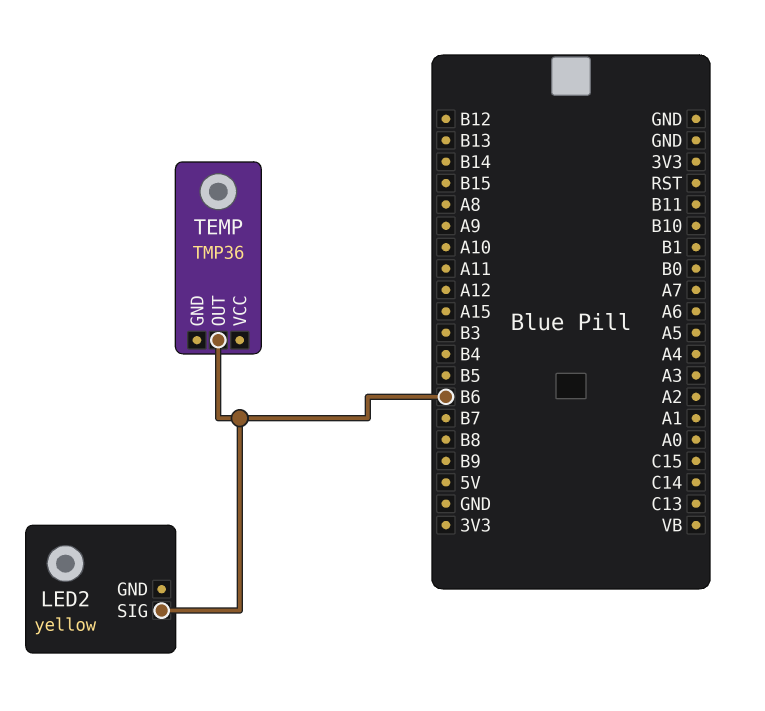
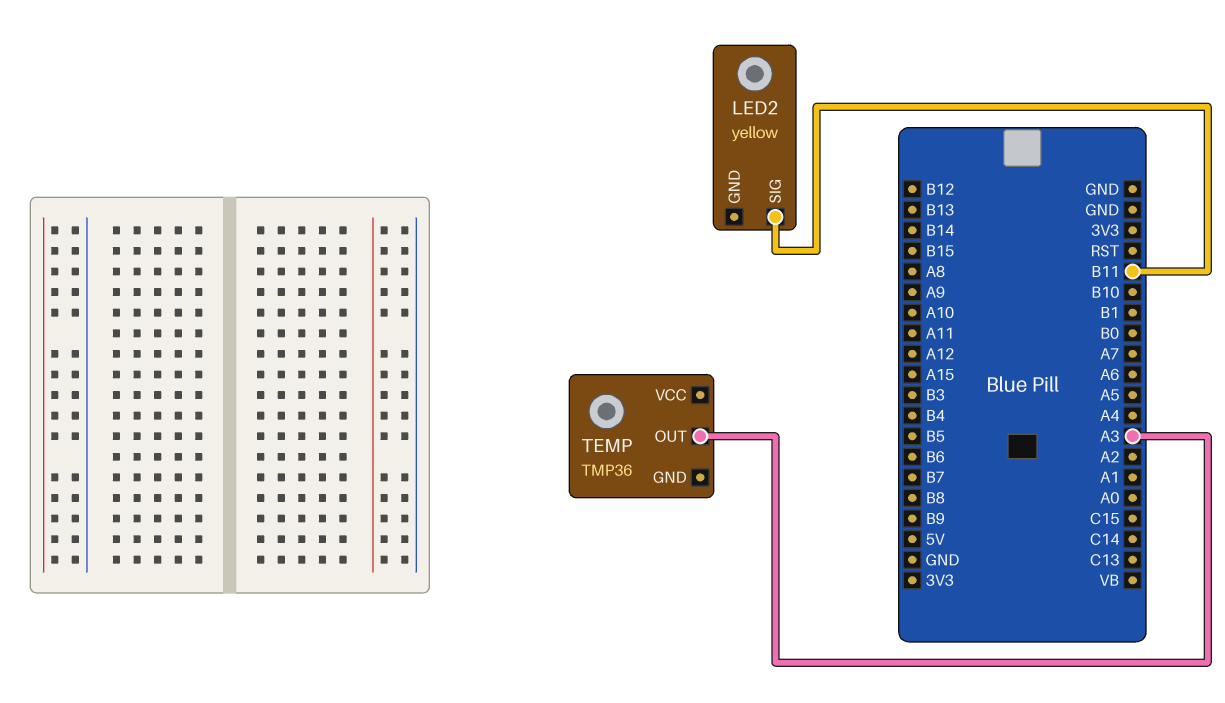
LED2 pin SIG: B6 -> B11
TEMP pin OUT: B6 -> A3

